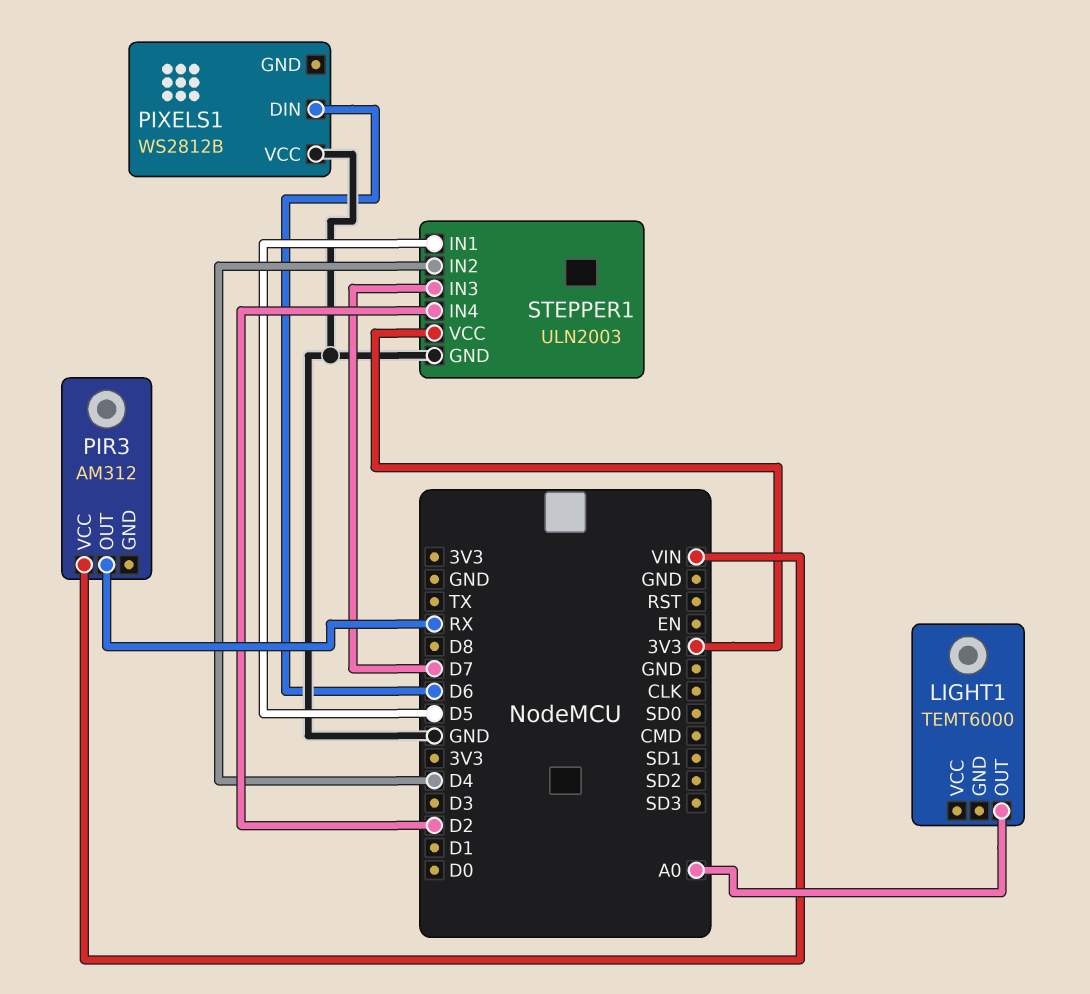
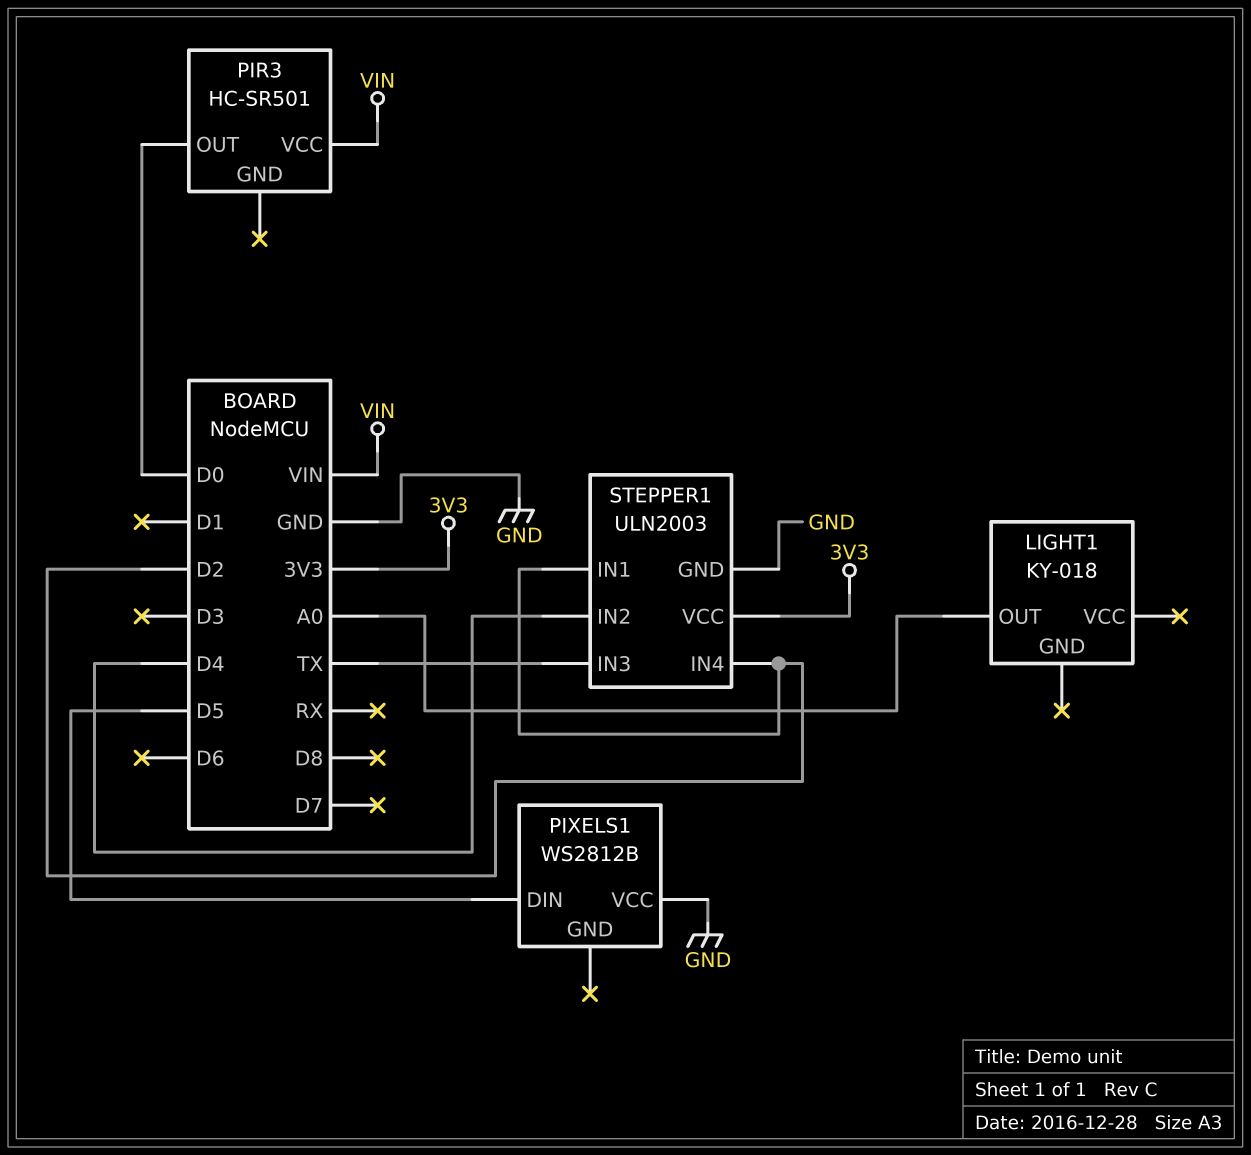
LIGHT1: TEMT6000 -> KY-018
PIR3: AM312 -> HC-SR501
PIR3 pin OUT: RX -> D0
PIXELS1 pin DIN: D6 -> D5
STEPPER1 pin IN1: D5 -> D2
STEPPER1 pin IN3: D7 -> TX

